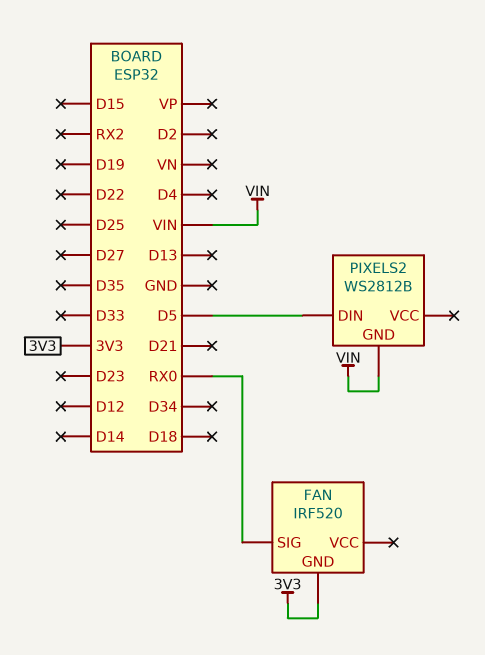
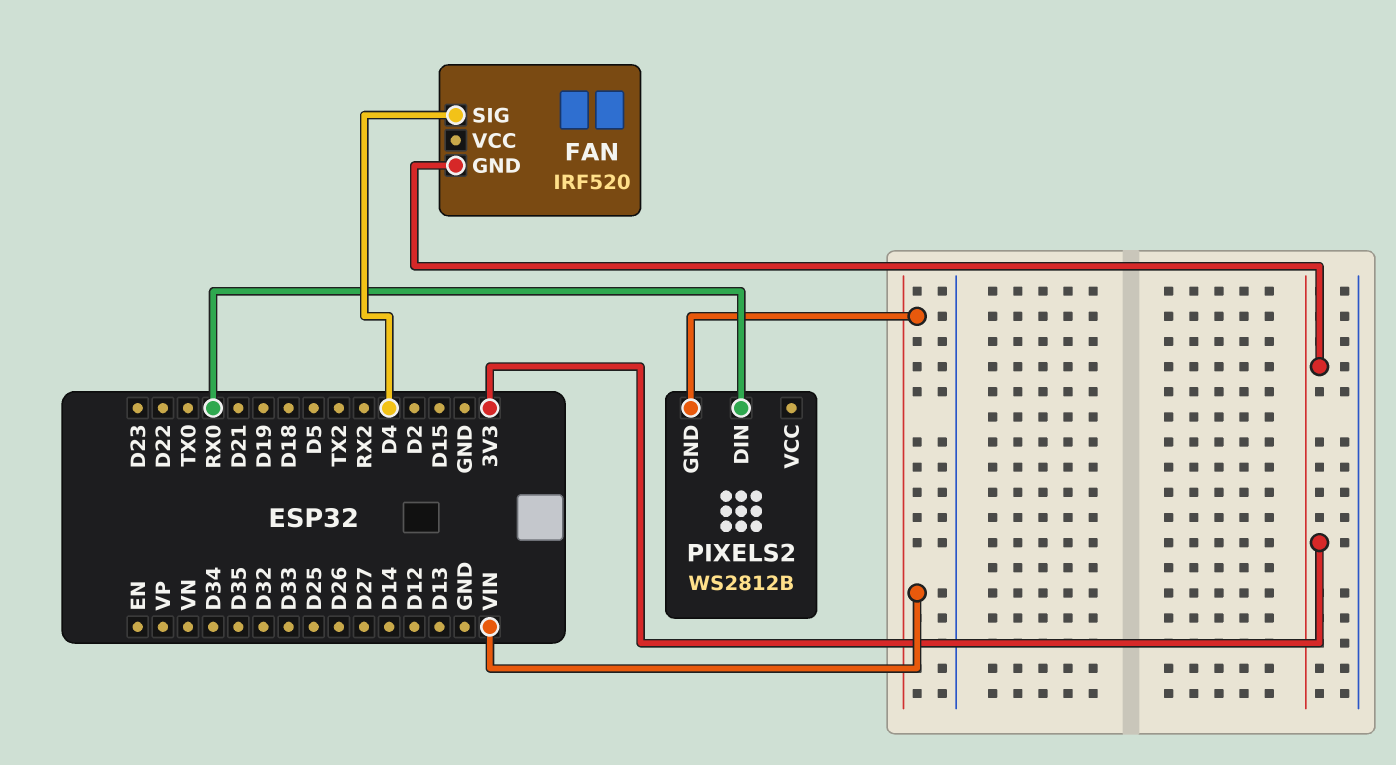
FAN pin SIG: RX0 -> D4
PIXELS2 pin DIN: D5 -> RX0

